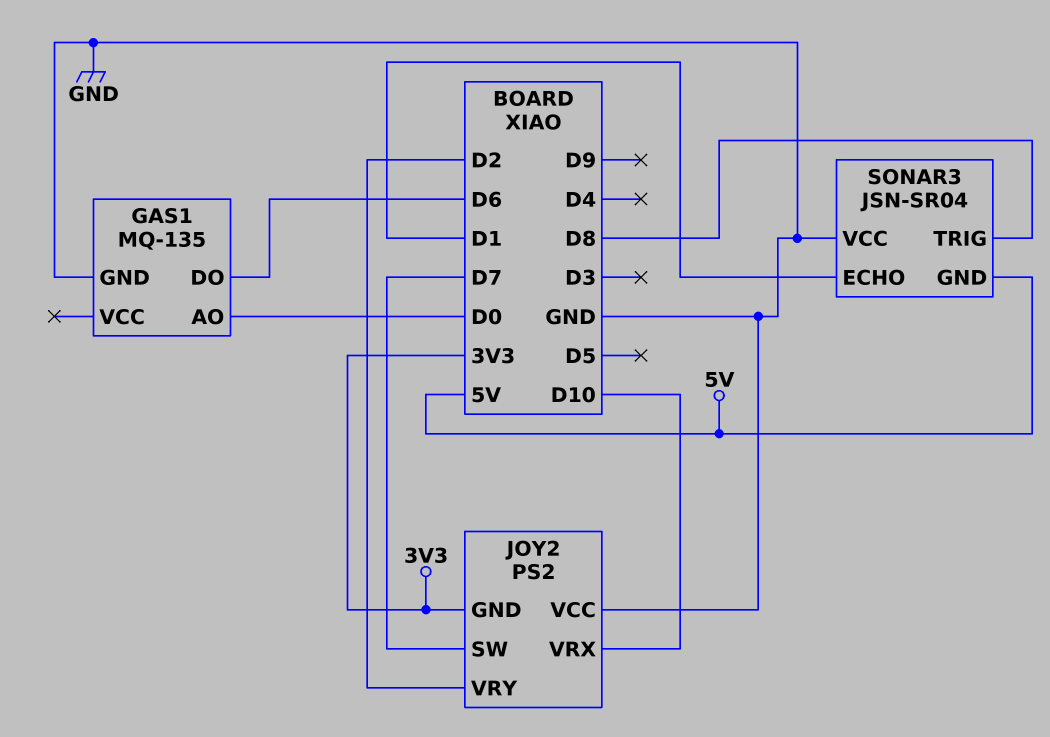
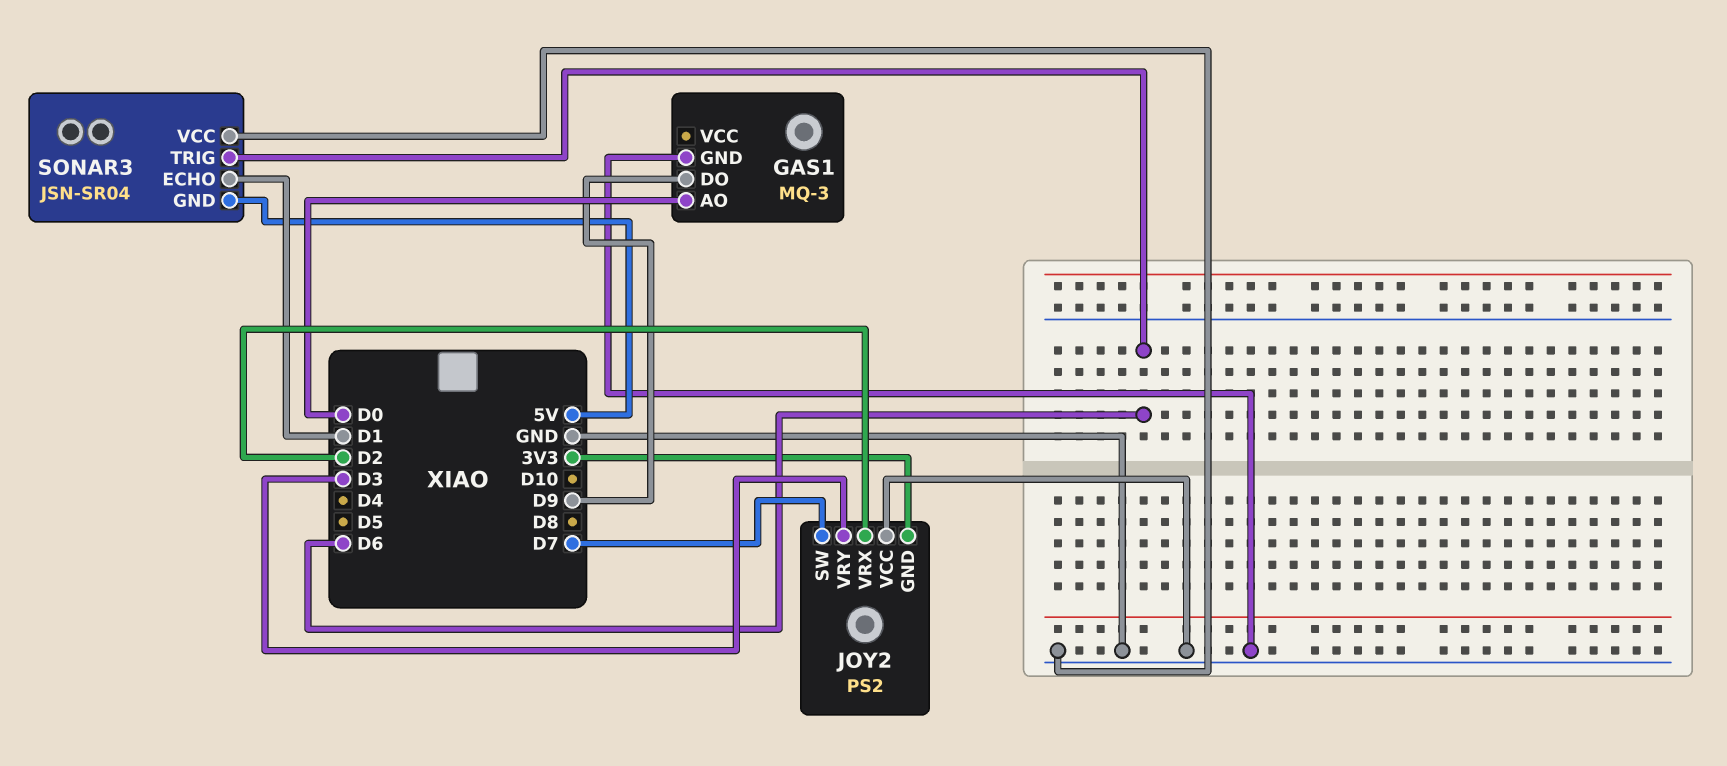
GAS1: MQ-135 -> MQ-3
GAS1 pin DO: D6 -> D9
JOY2 pin VRX: D10 -> D2
JOY2 pin VRY: D2 -> D3
SONAR3 pin TRIG: D8 -> D6

